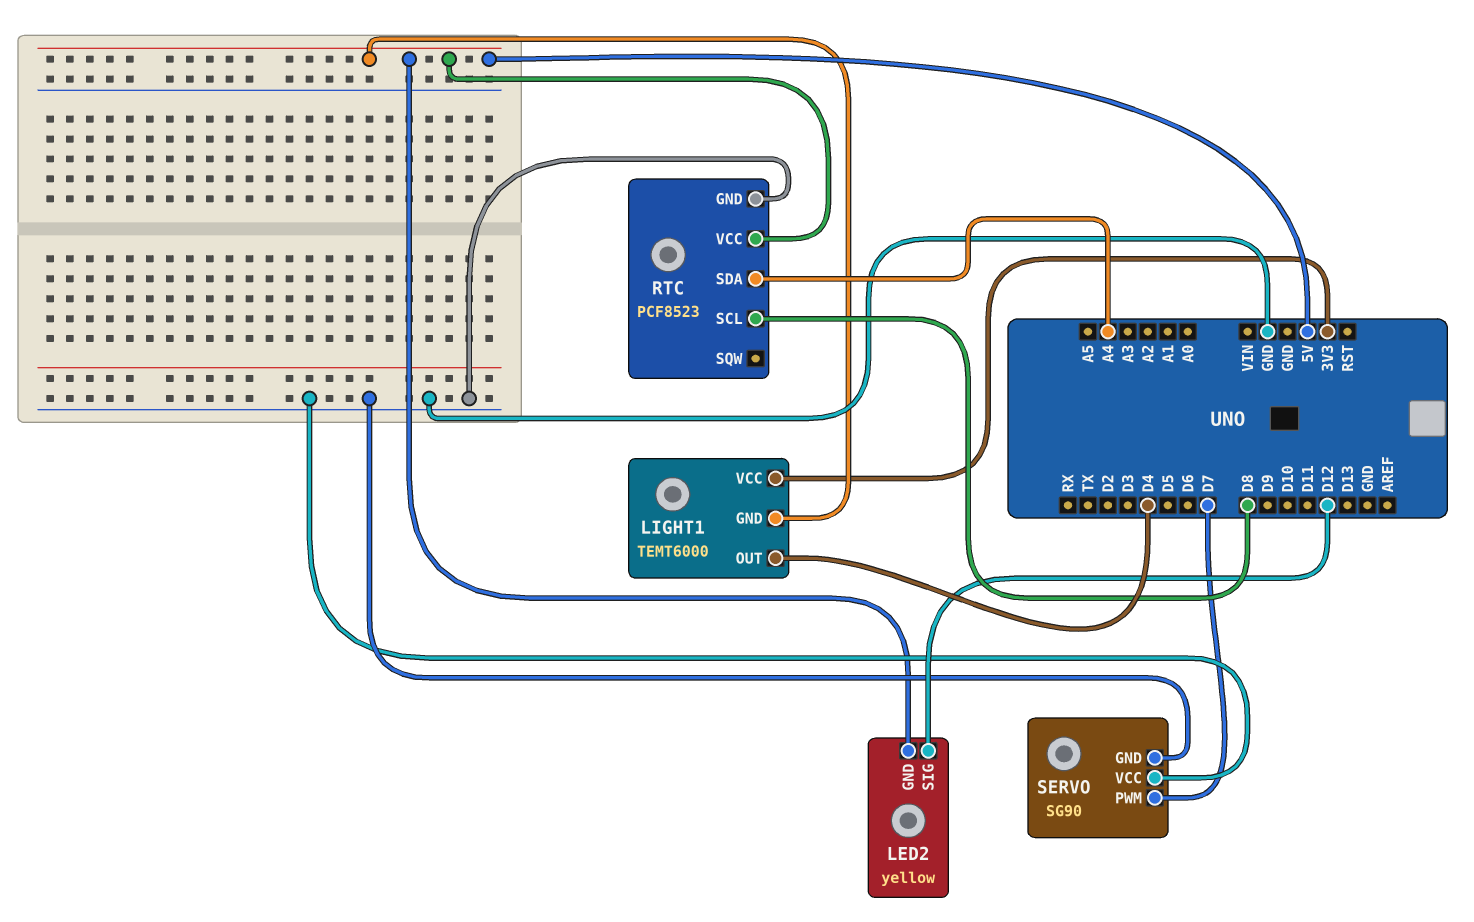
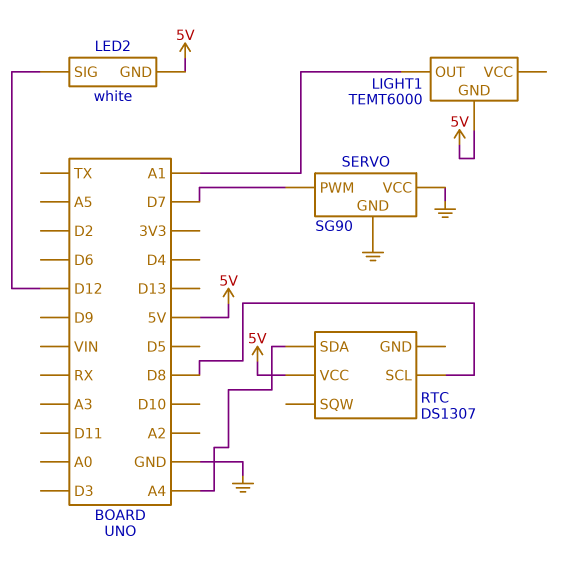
LED2: yellow -> white
LIGHT1 pin OUT: D4 -> A1
LIGHT1 pin VCC: 3V3 -> none
RTC: PCF8523 -> DS1307
RTC pin GND: GND -> none

